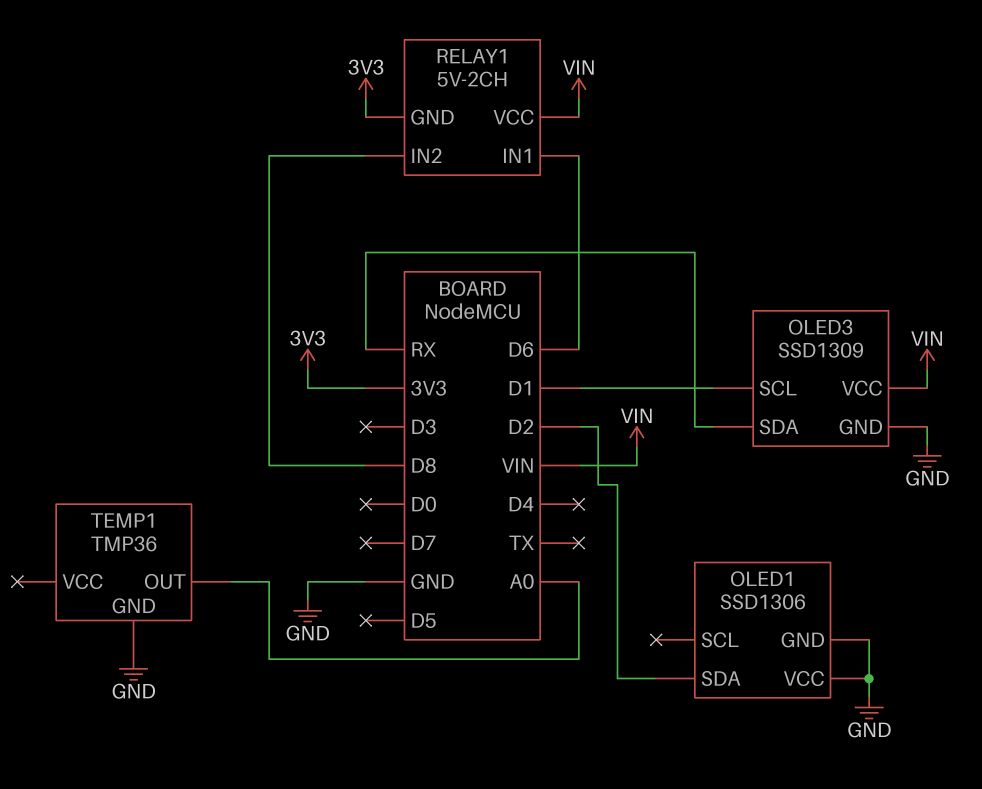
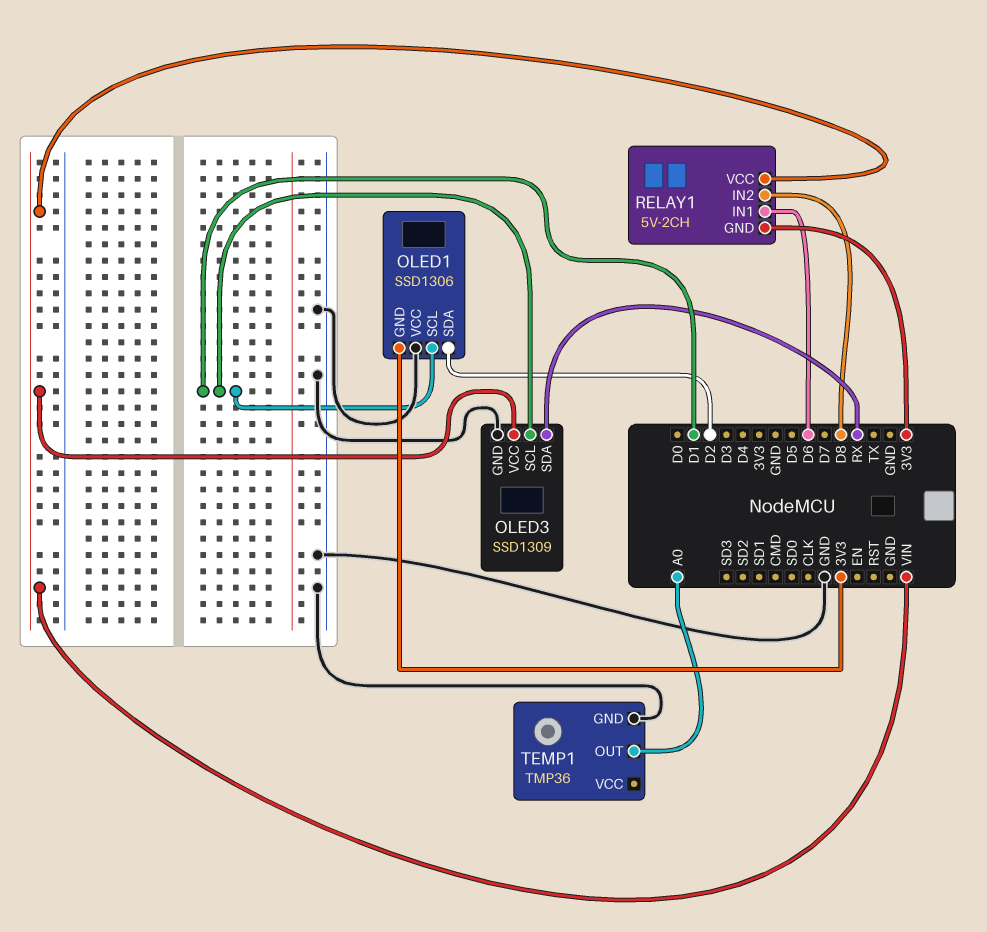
OLED1 pin GND: GND -> 3V3
OLED1 pin SCL: none -> D1

